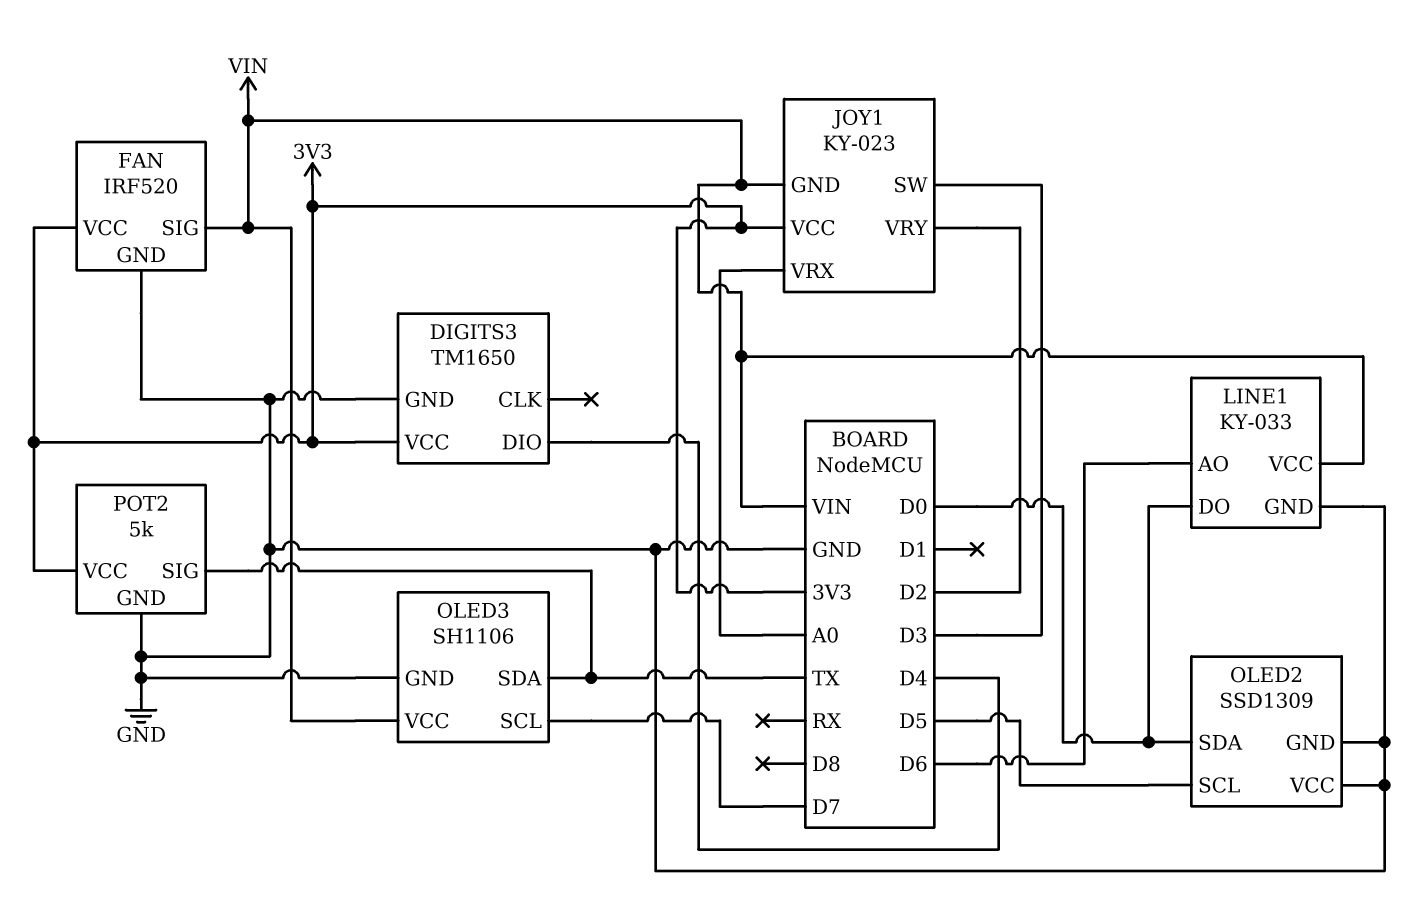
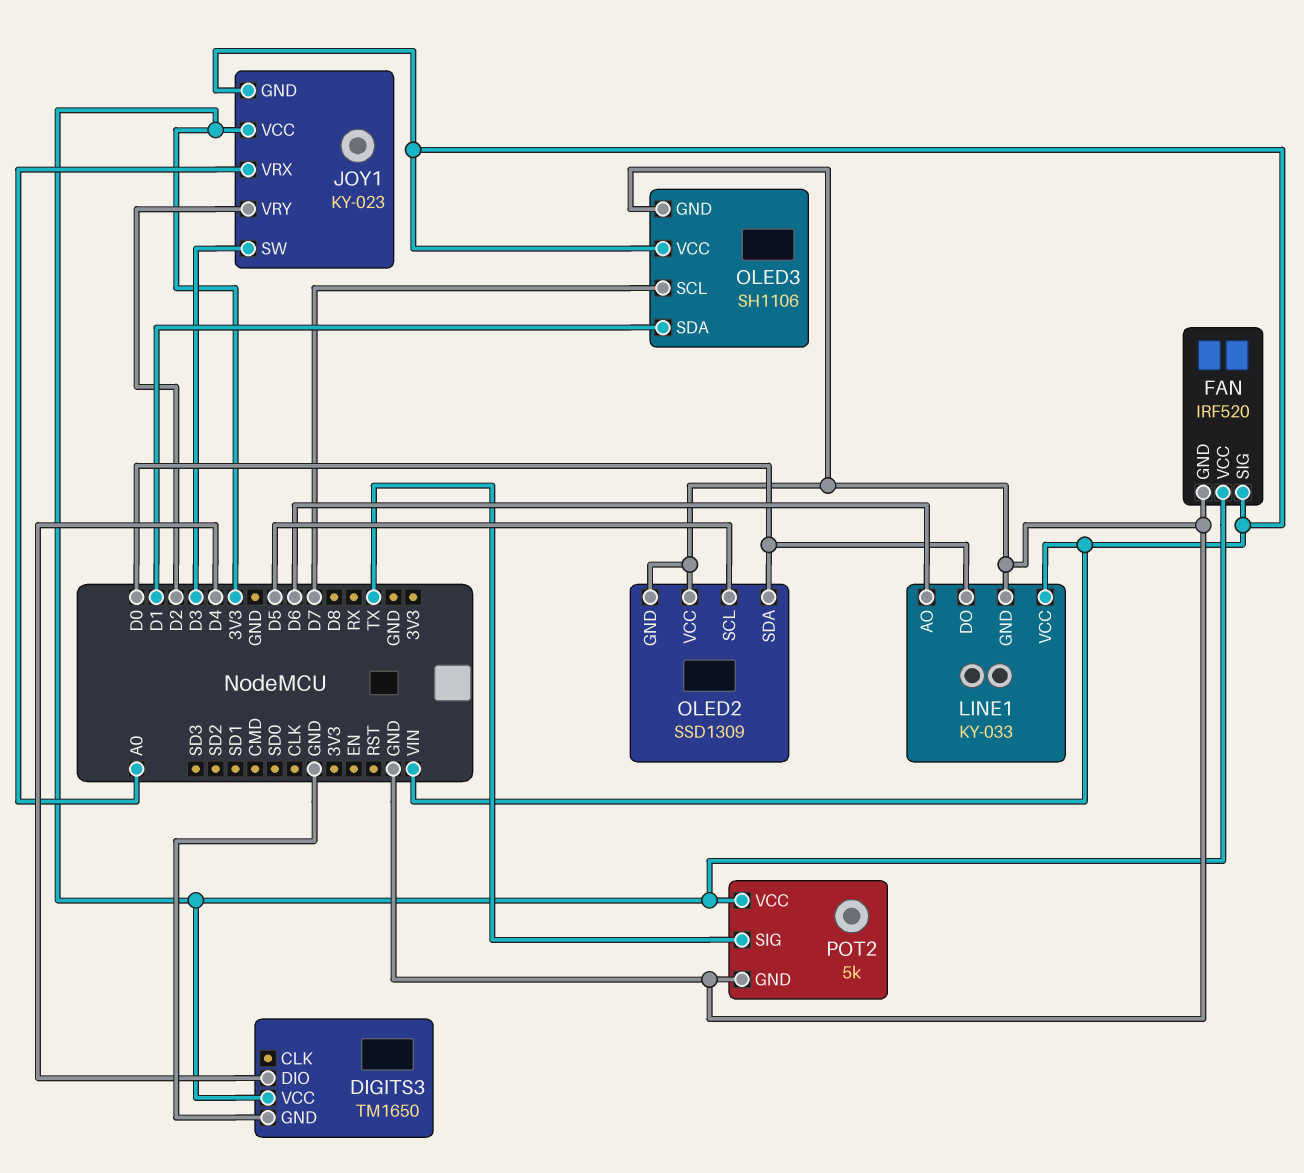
OLED3 pin SDA: TX -> D1

